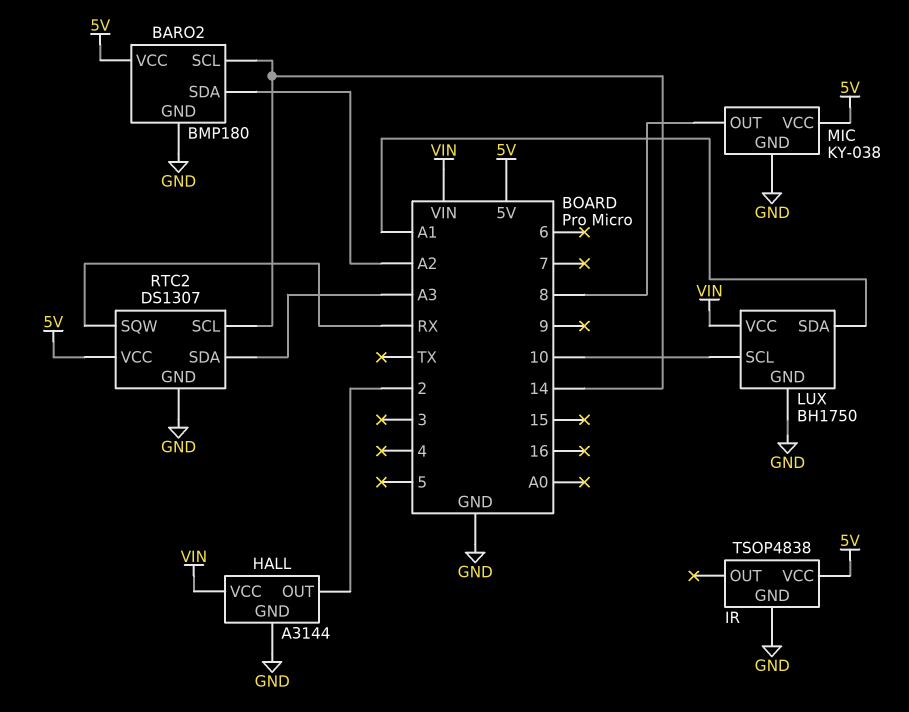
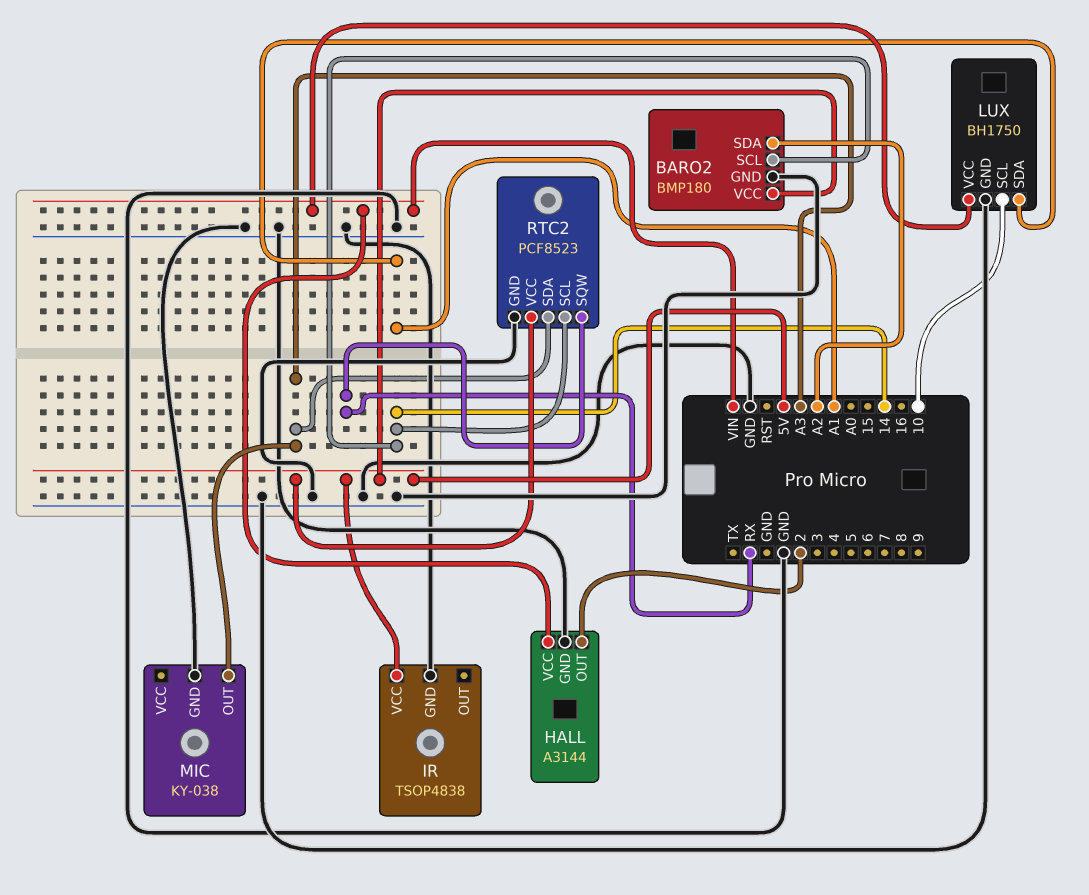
MIC pin OUT: 8 -> A3
MIC pin VCC: 5V -> none
RTC2: DS1307 -> PCF8523

